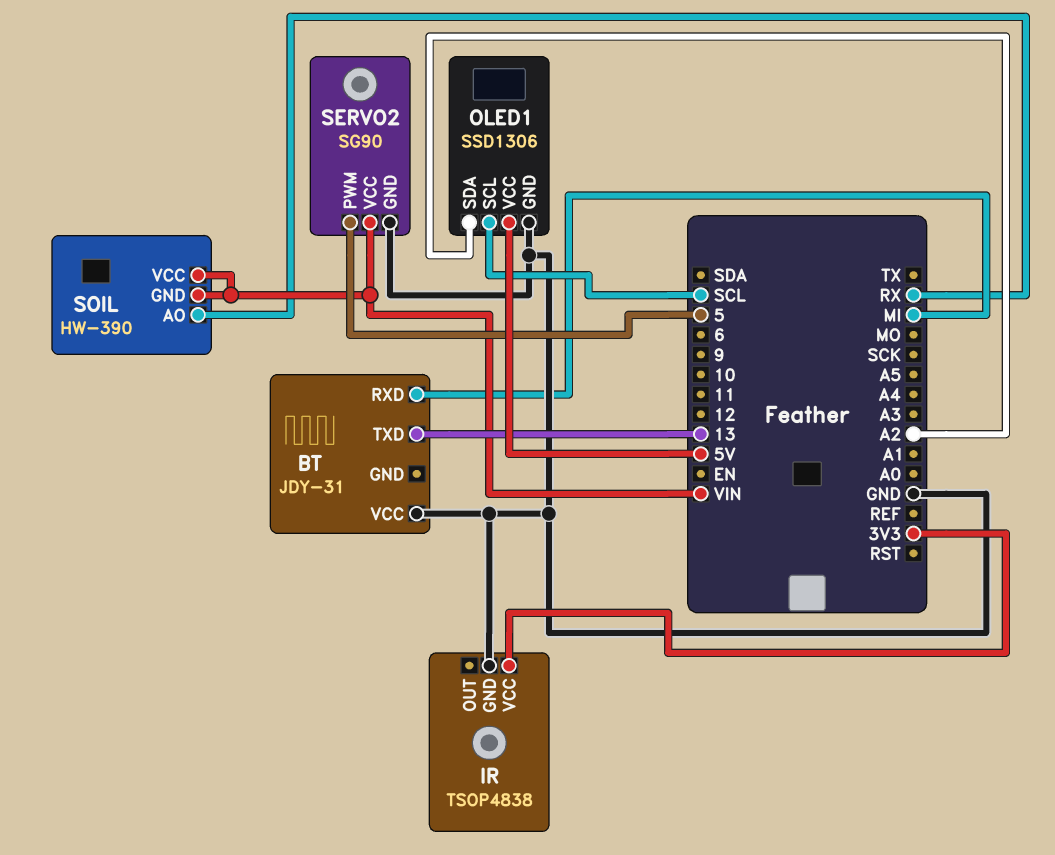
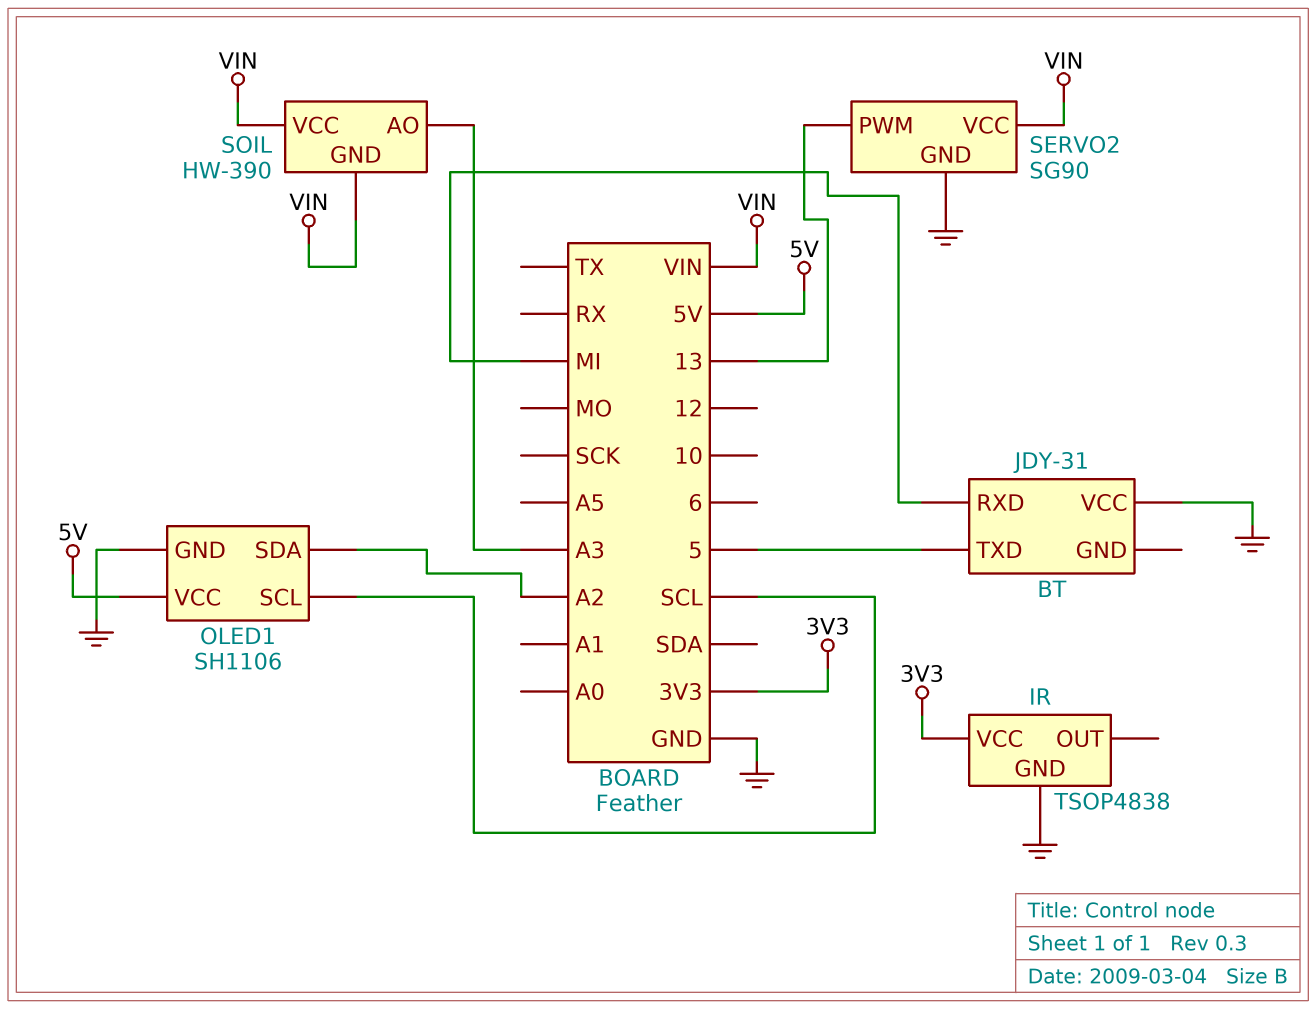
BT pin TXD: 13 -> 5
OLED1: SSD1306 -> SH1106
SERVO2 pin PWM: 5 -> 13
SOIL pin AO: RX -> A3

